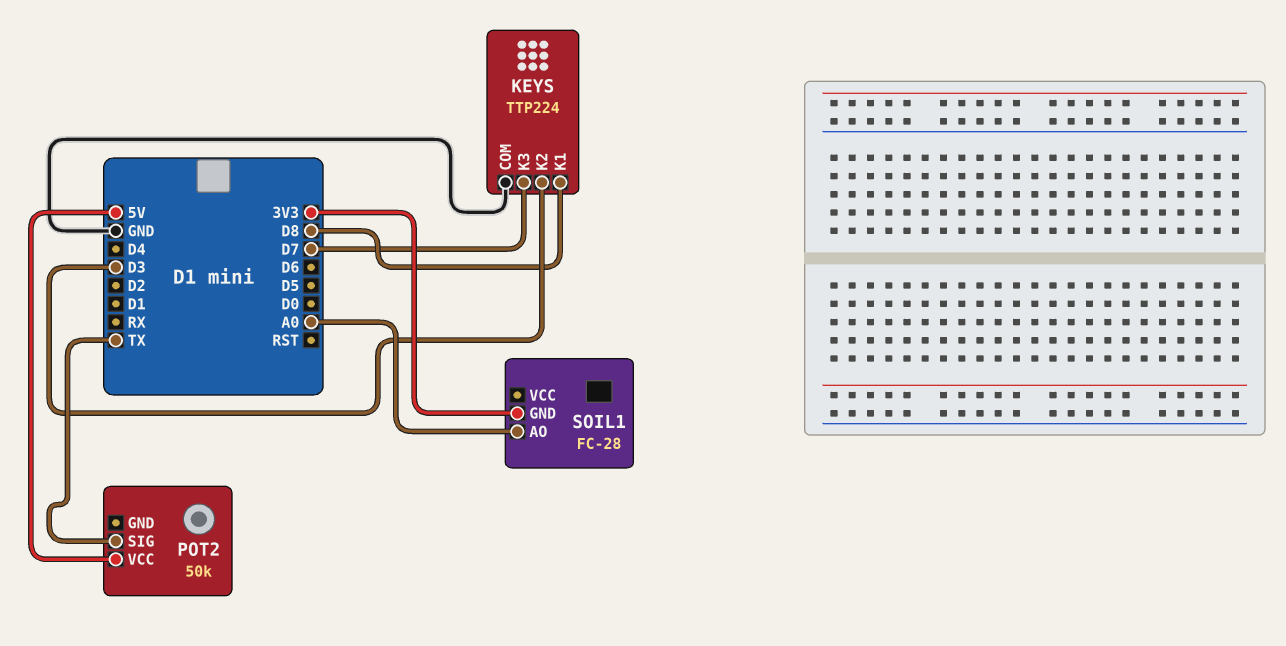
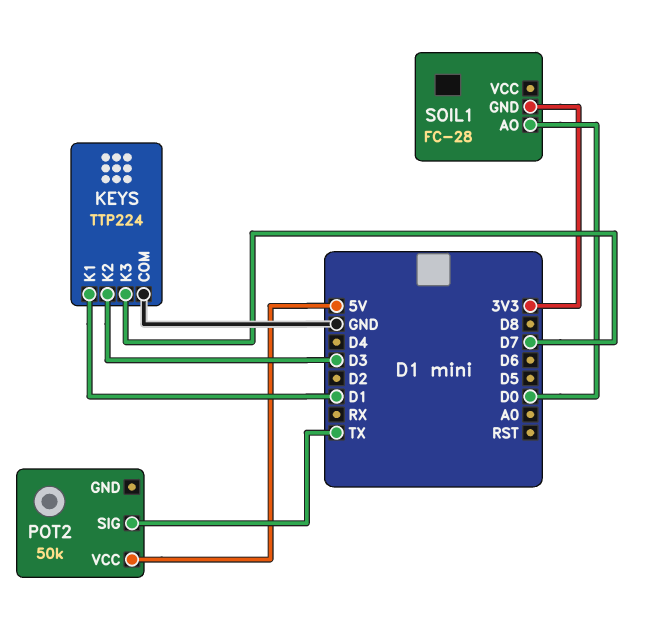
KEYS pin K1: D8 -> D1
SOIL1 pin AO: A0 -> D0

